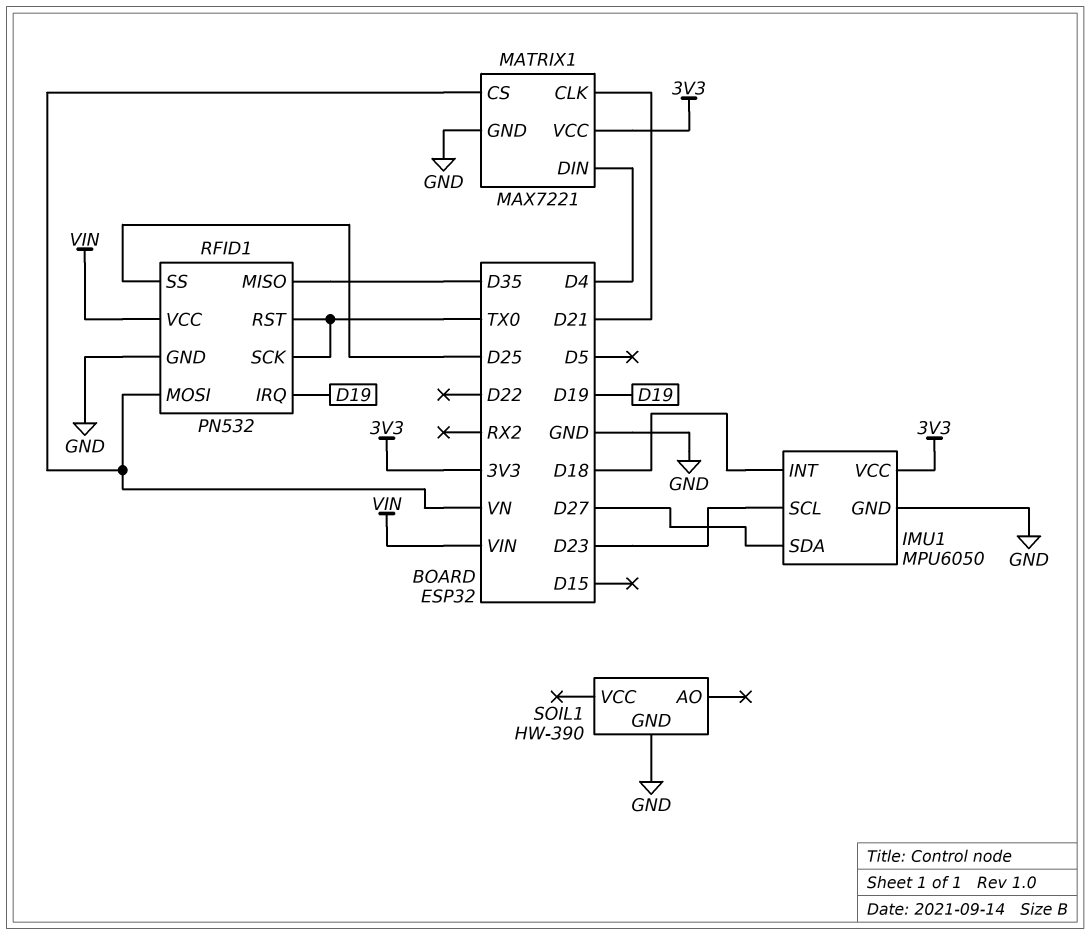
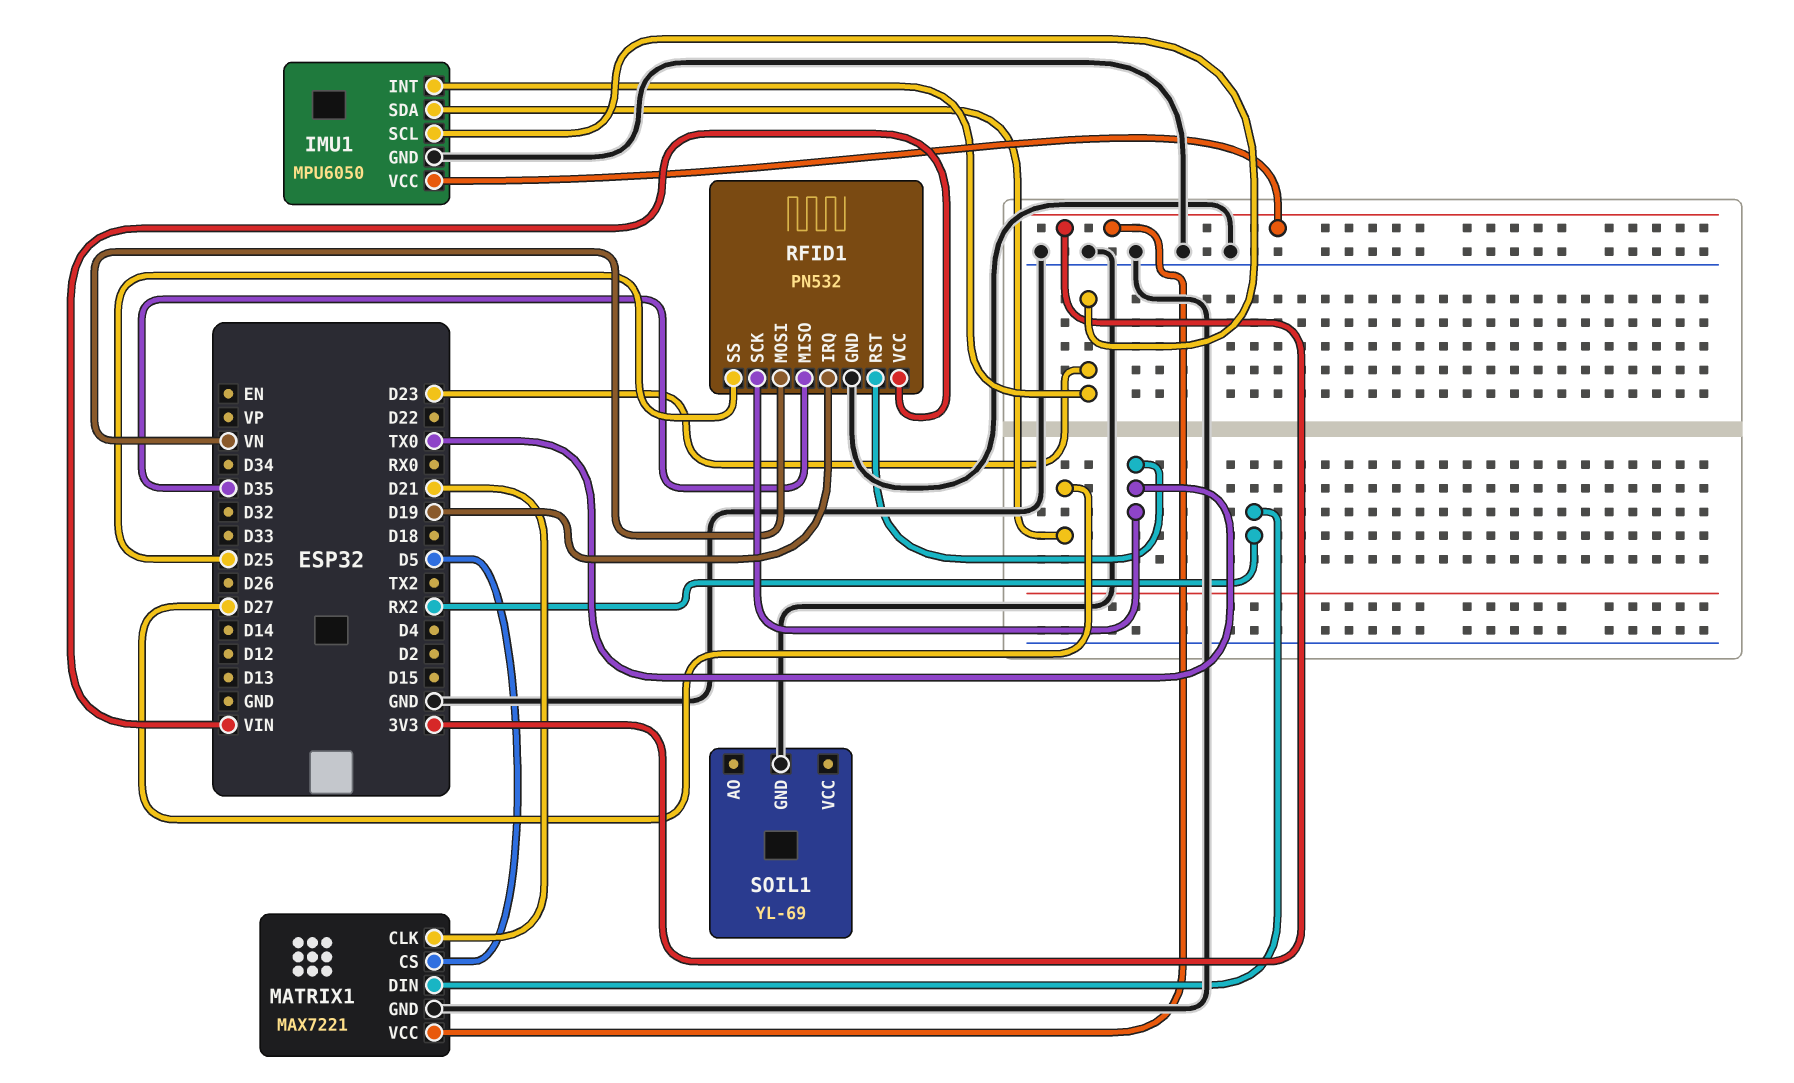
IMU1 pin INT: D18 -> D23
MATRIX1 pin CS: VN -> D5
MATRIX1 pin DIN: D4 -> RX2
SOIL1: HW-390 -> YL-69

